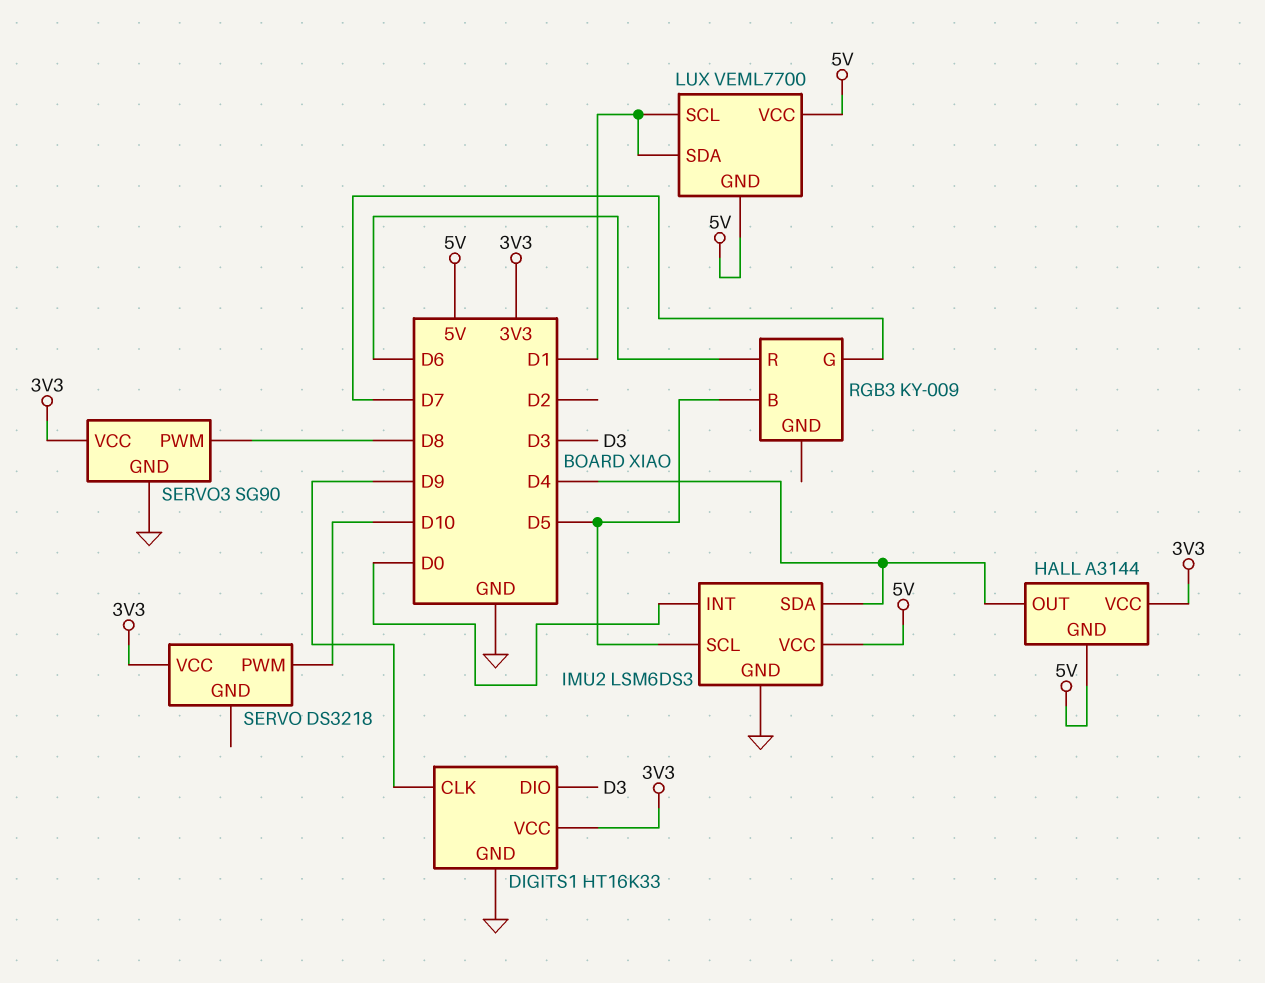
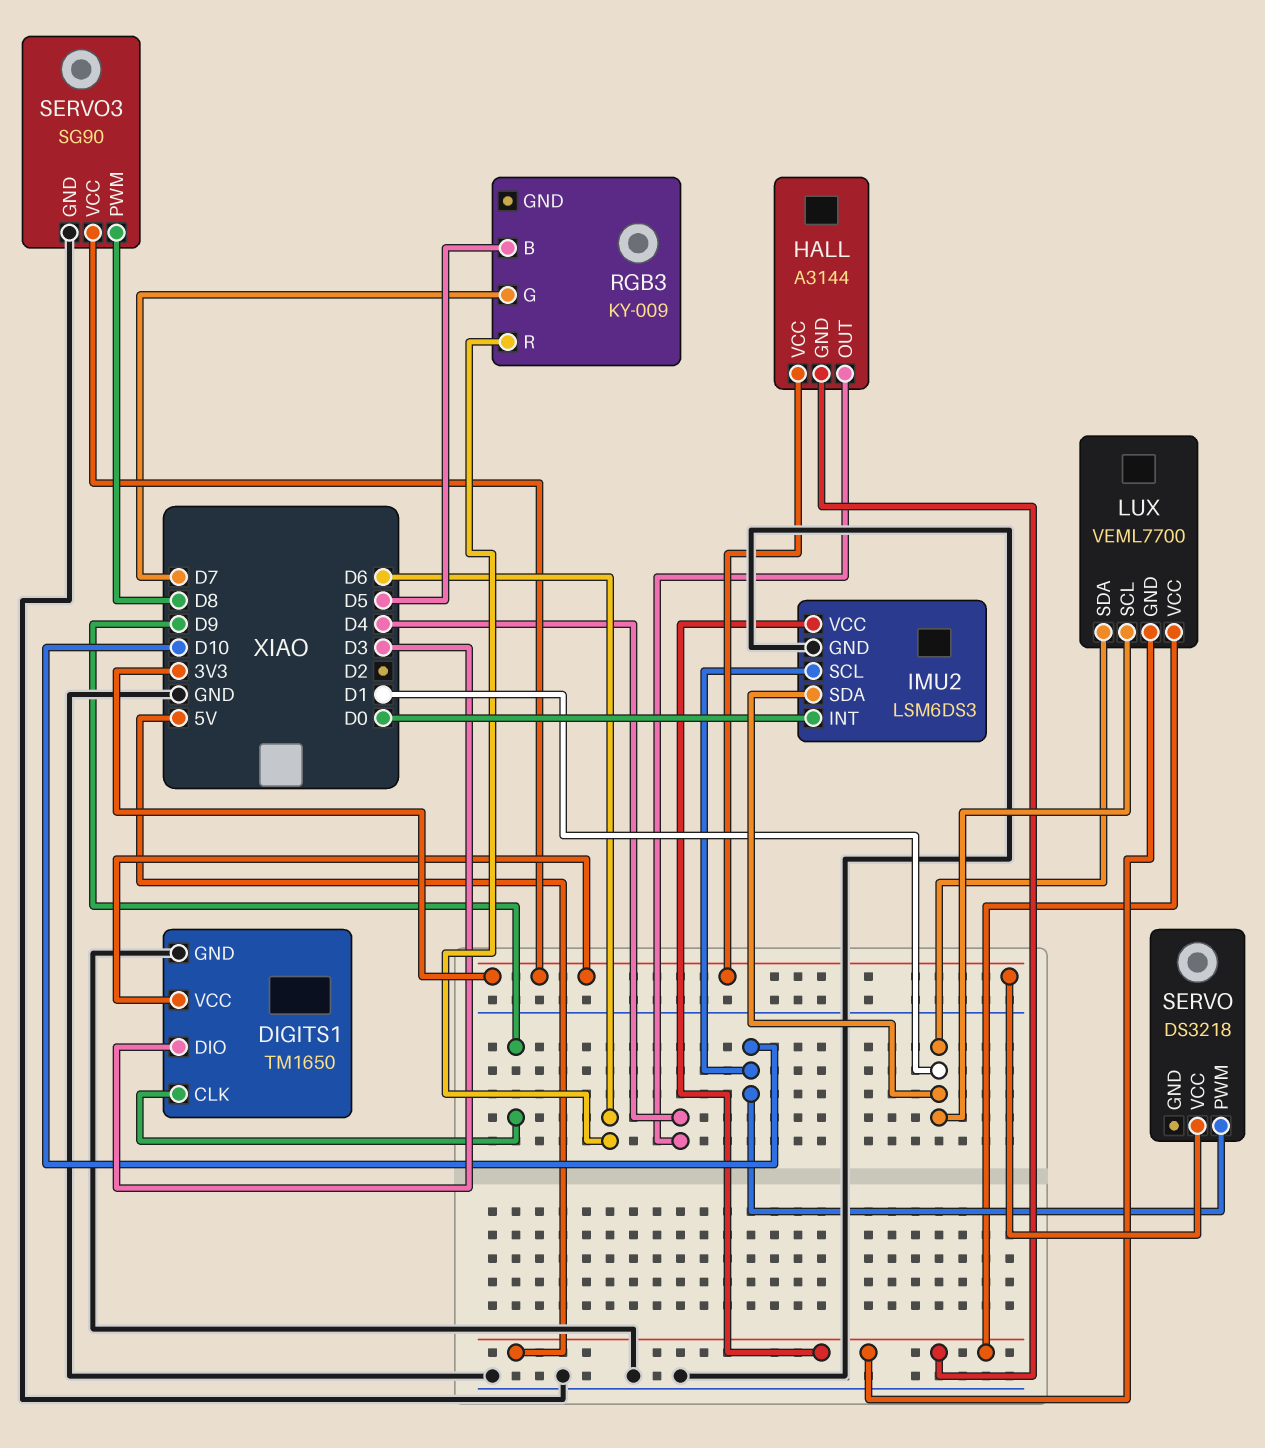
DIGITS1: HT16K33 -> TM1650
IMU2 pin SCL: D5 -> D10
IMU2 pin SDA: D4 -> D1

